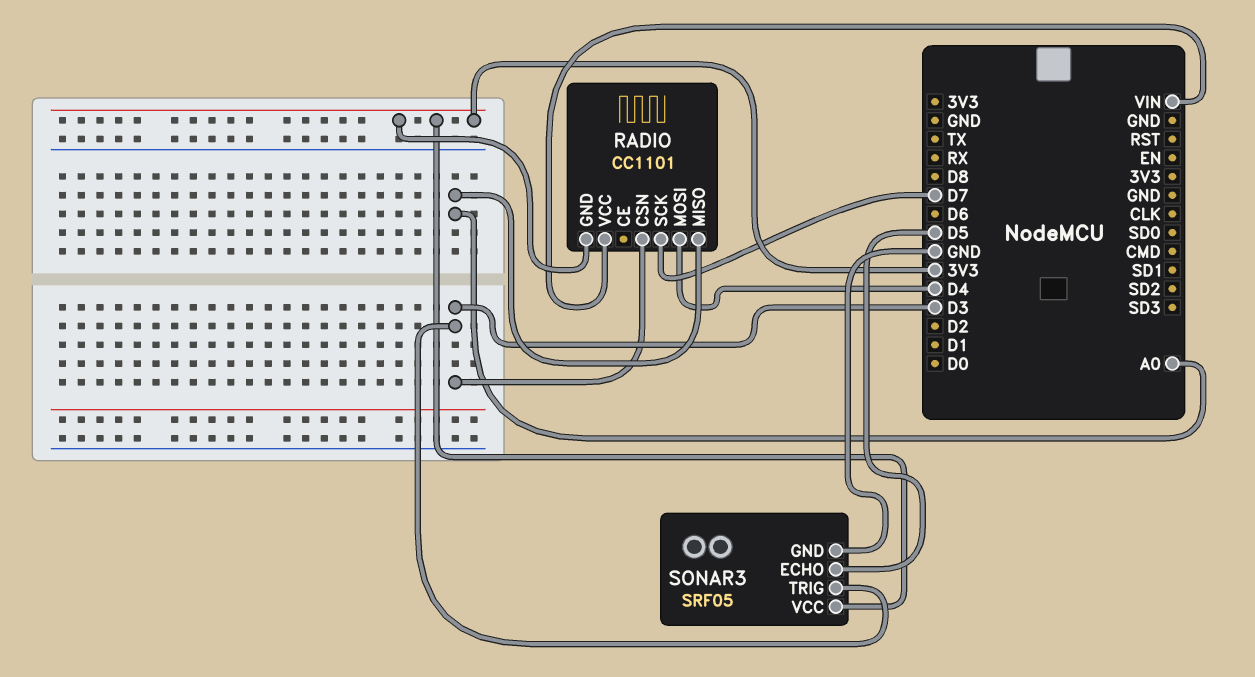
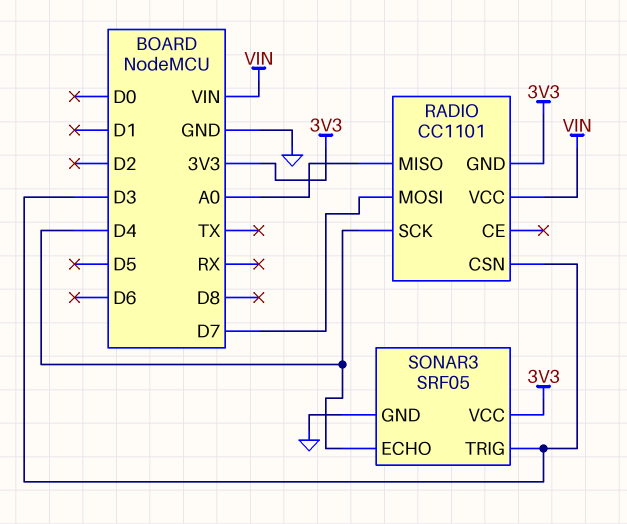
RADIO pin MOSI: D4 -> D7
RADIO pin SCK: D7 -> D4
SONAR3 pin ECHO: D5 -> D4

